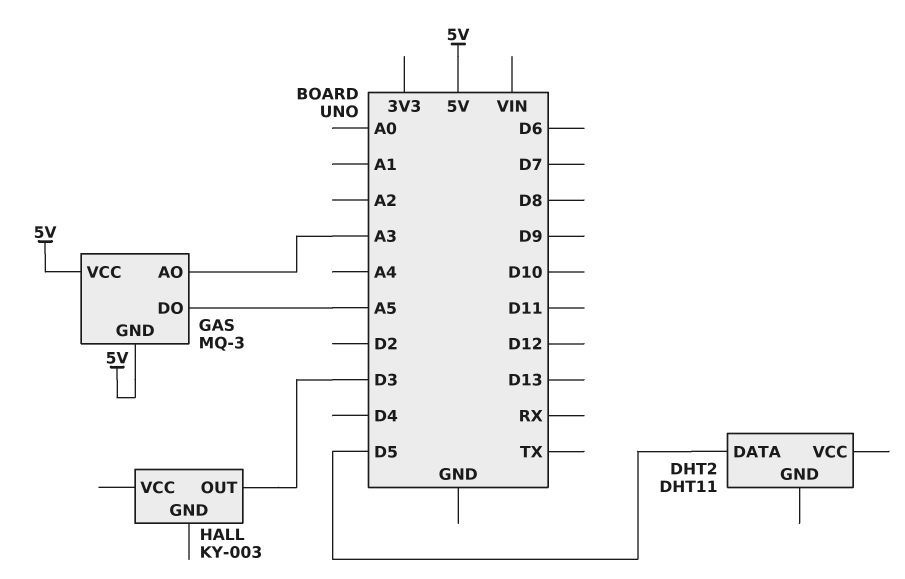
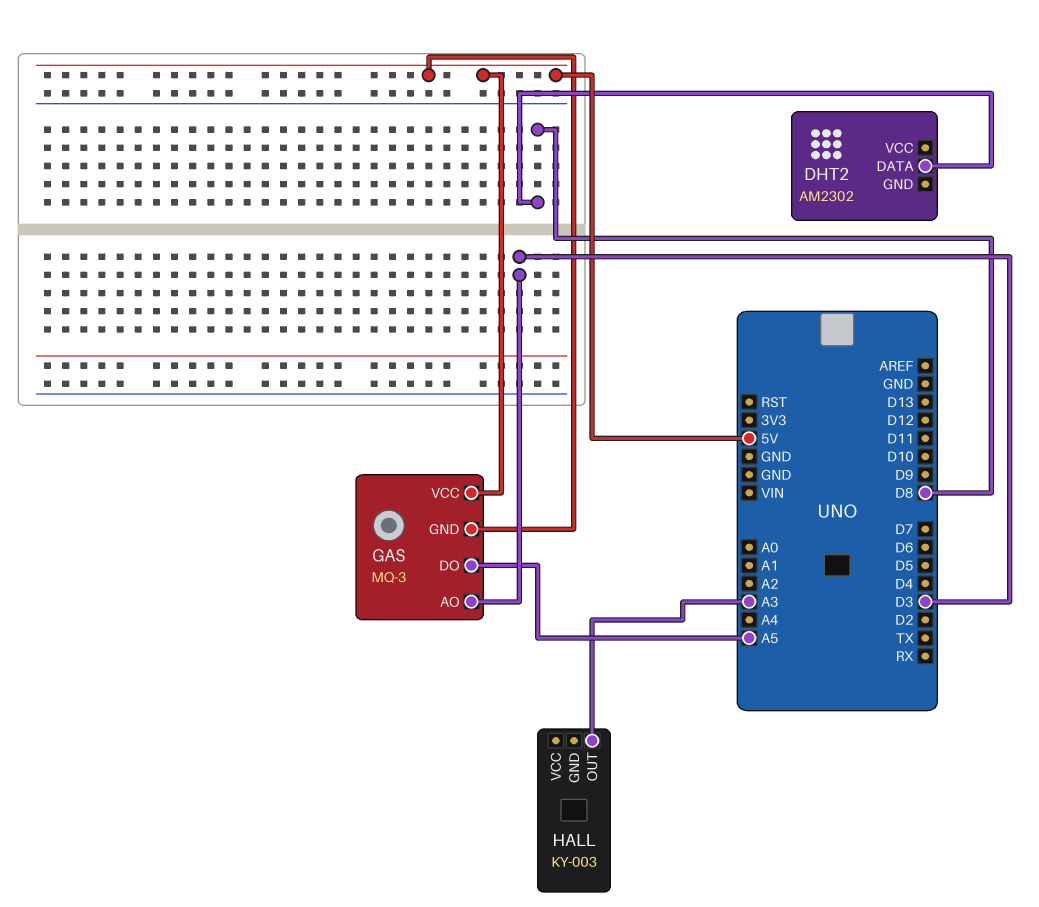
DHT2: DHT11 -> AM2302
DHT2 pin DATA: D5 -> D8
GAS pin AO: A3 -> D3
HALL pin OUT: D3 -> A3

